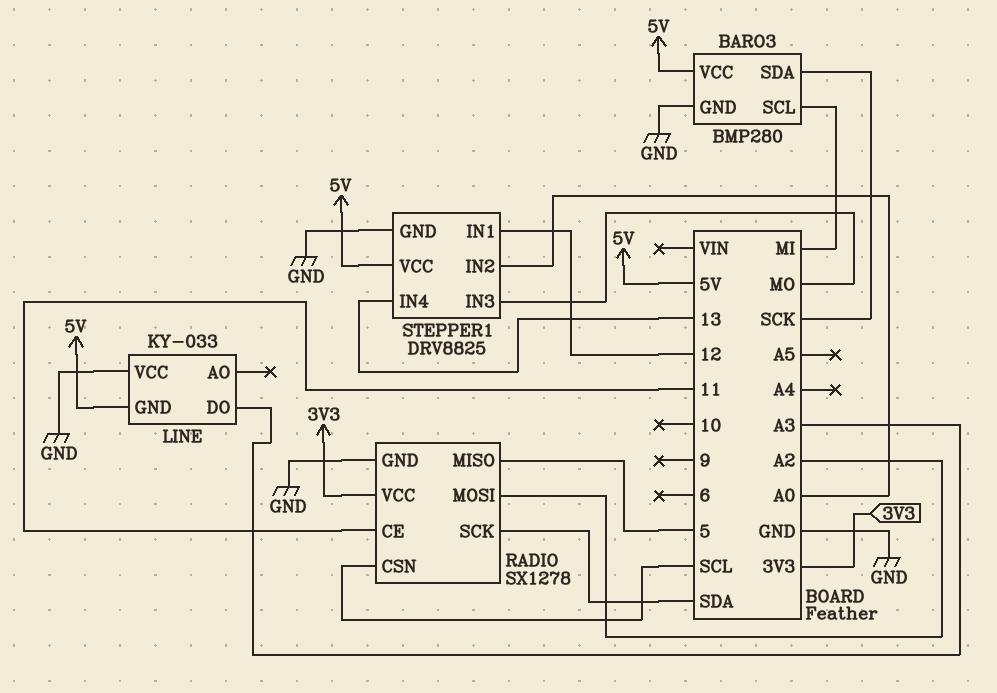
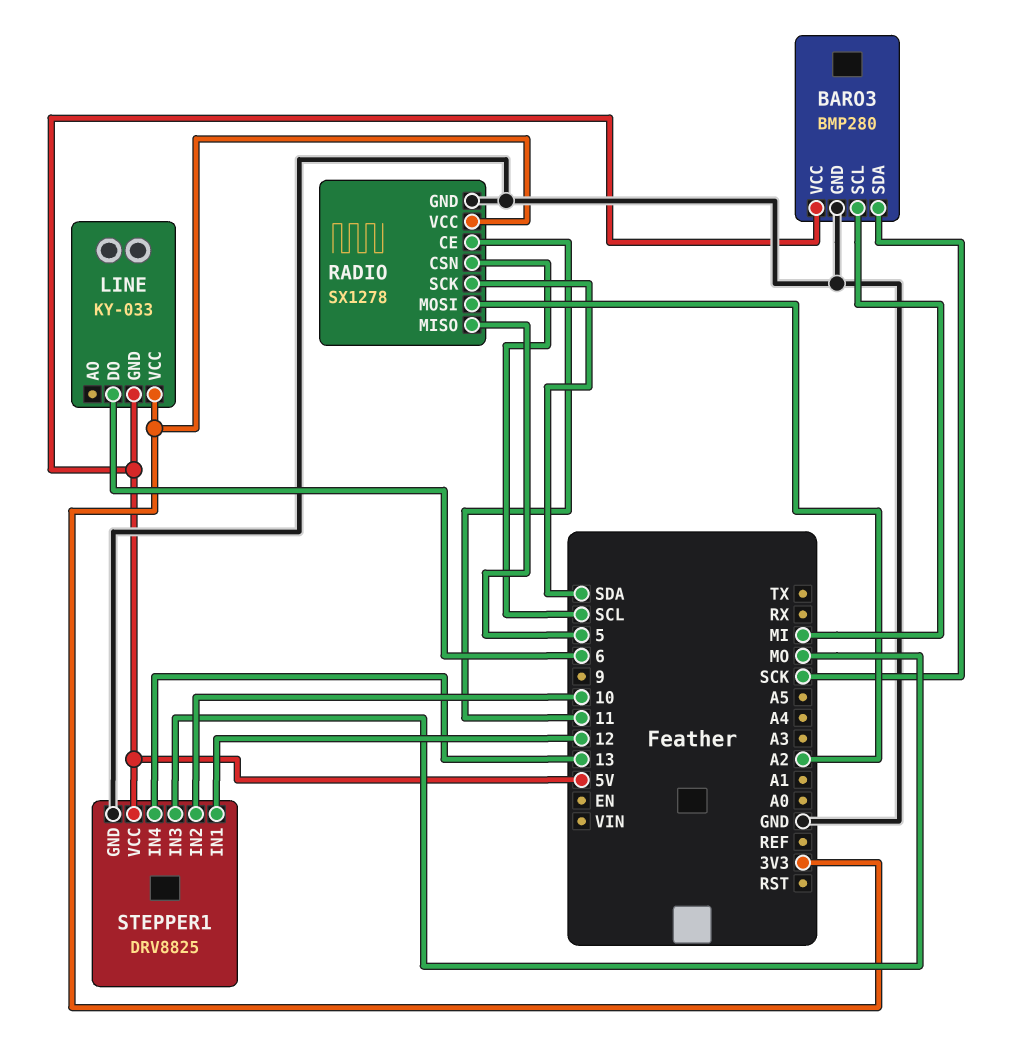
LINE pin DO: A3 -> 6
LINE pin VCC: GND -> 3V3
STEPPER1 pin IN2: A0 -> 10

